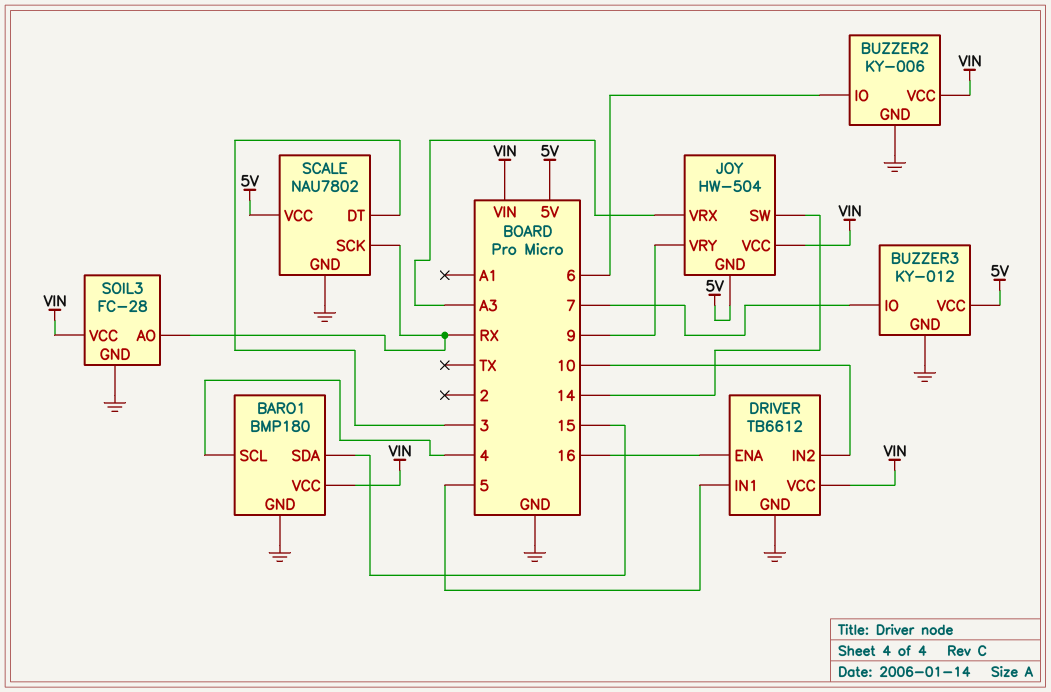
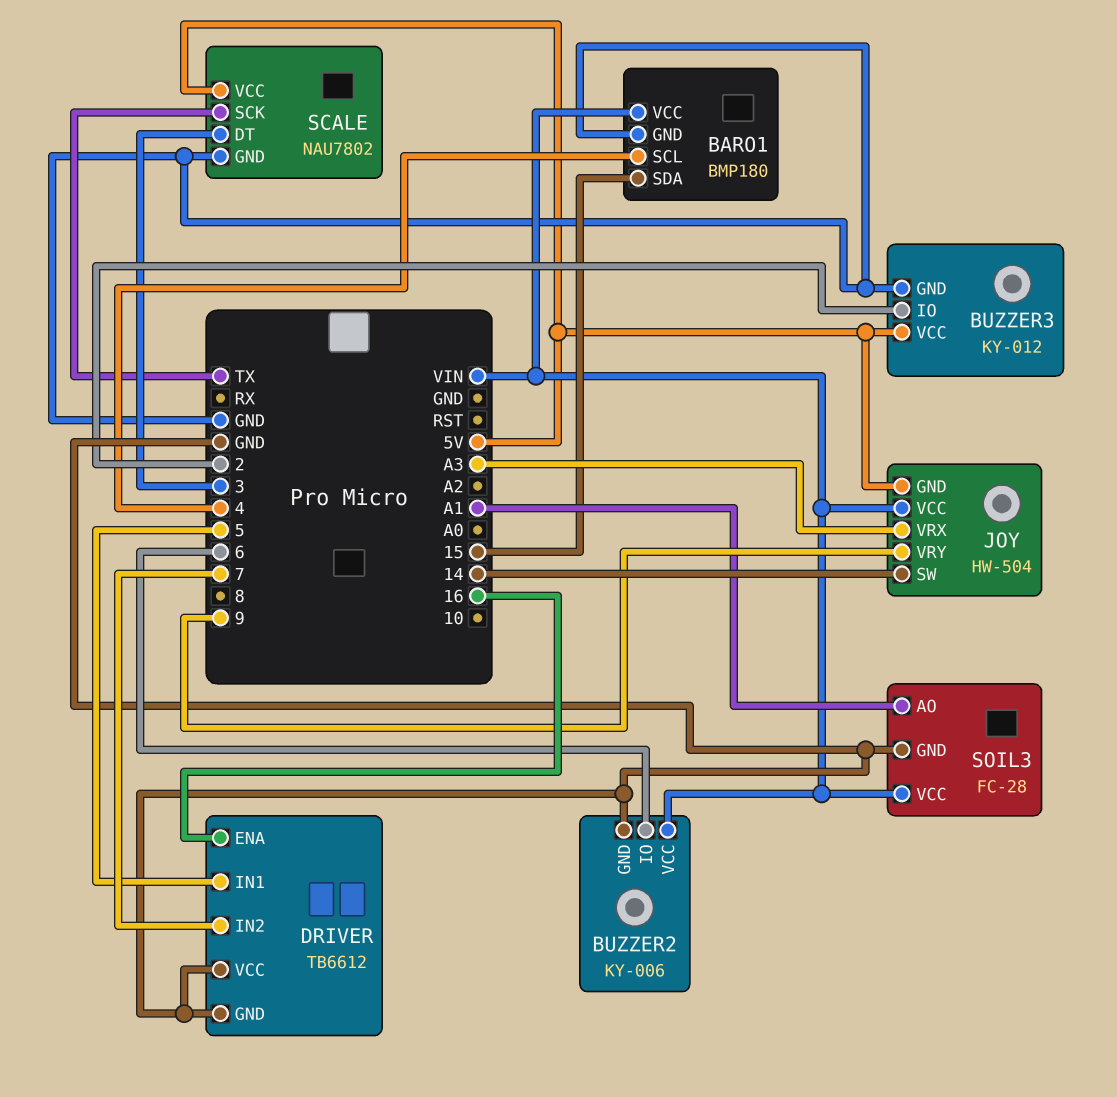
BUZZER3 pin IO: 7 -> 2
DRIVER pin IN2: 10 -> 7
DRIVER pin VCC: VIN -> GND
SCALE pin SCK: RX -> TX
SOIL3 pin AO: RX -> A1

